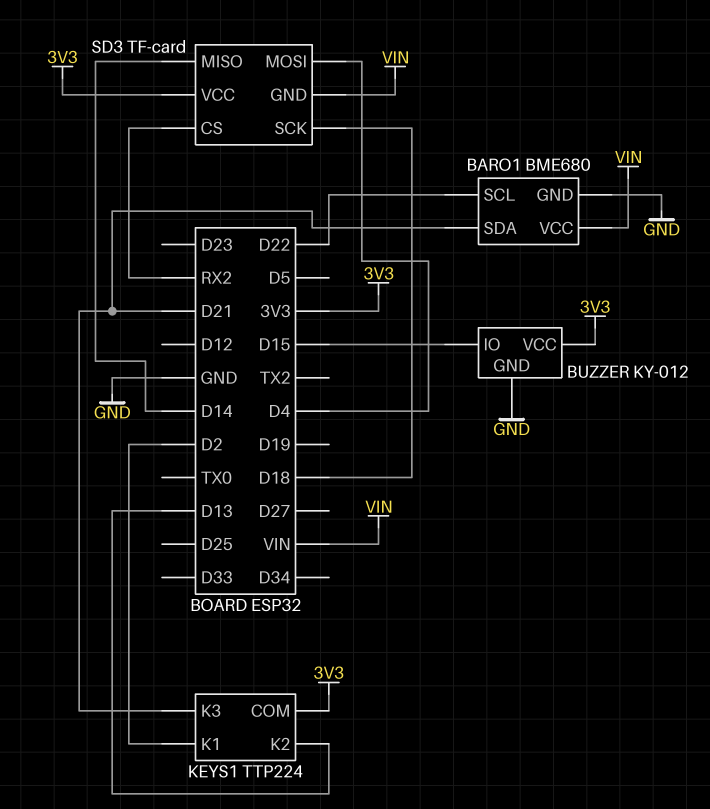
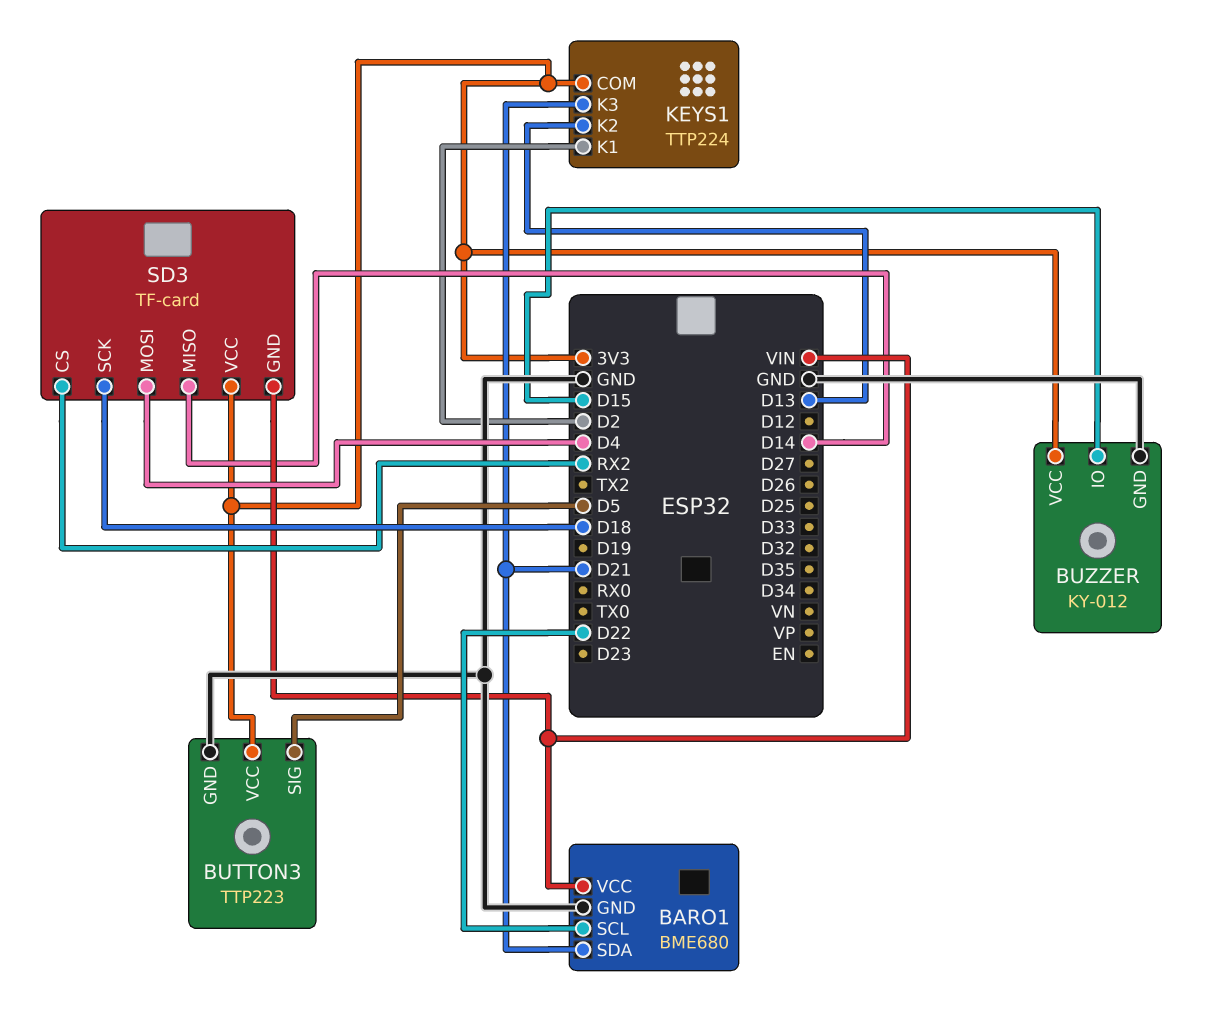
BUTTON3: none -> TTP223
BUTTON3 pin GND: none -> GND
BUTTON3 pin SIG: none -> D5
BUTTON3 pin VCC: none -> 3V3

